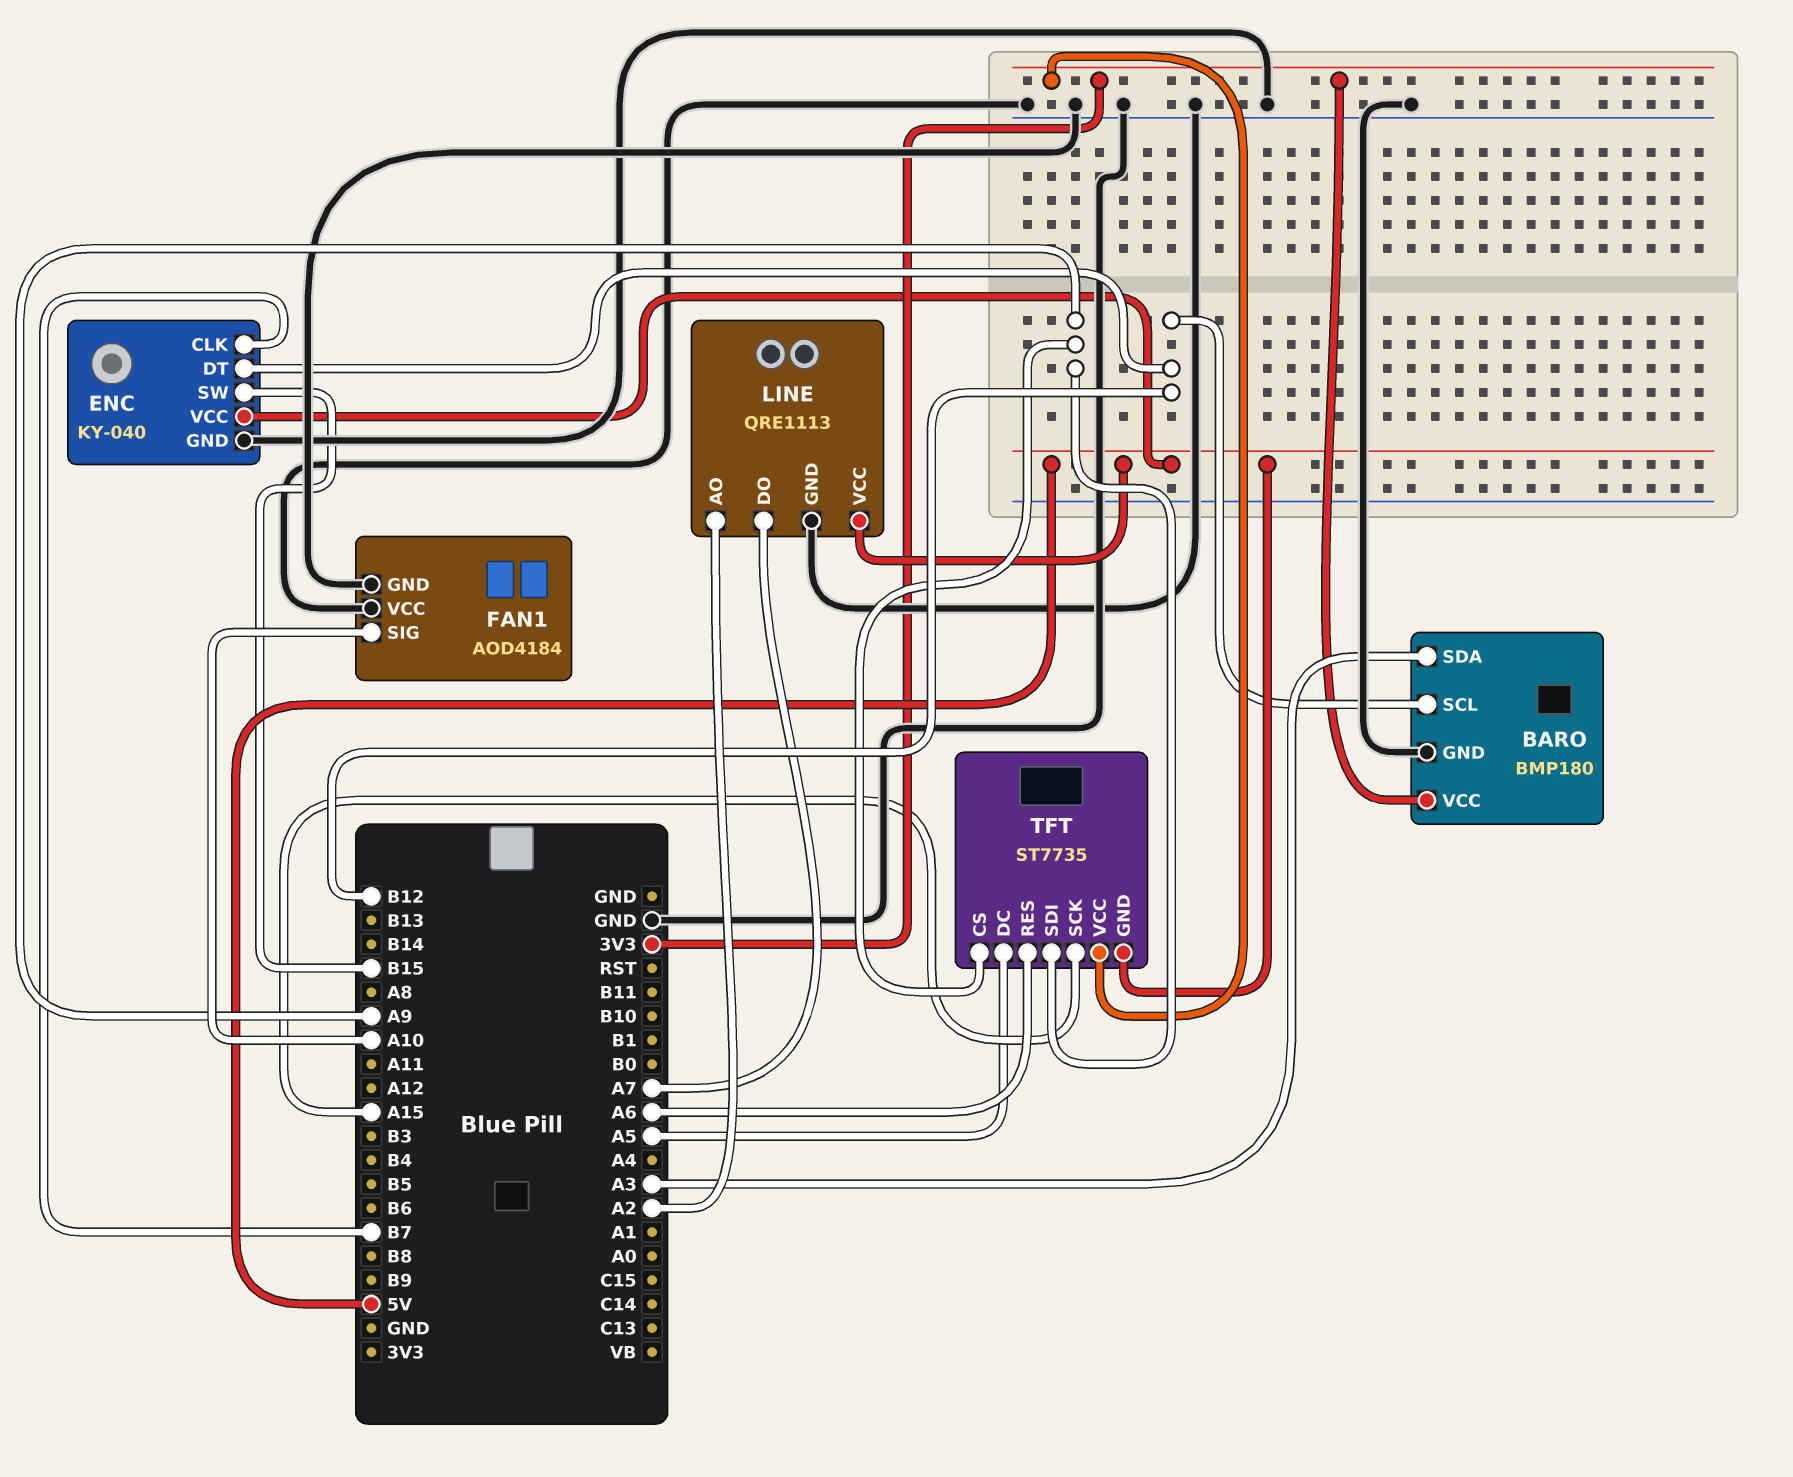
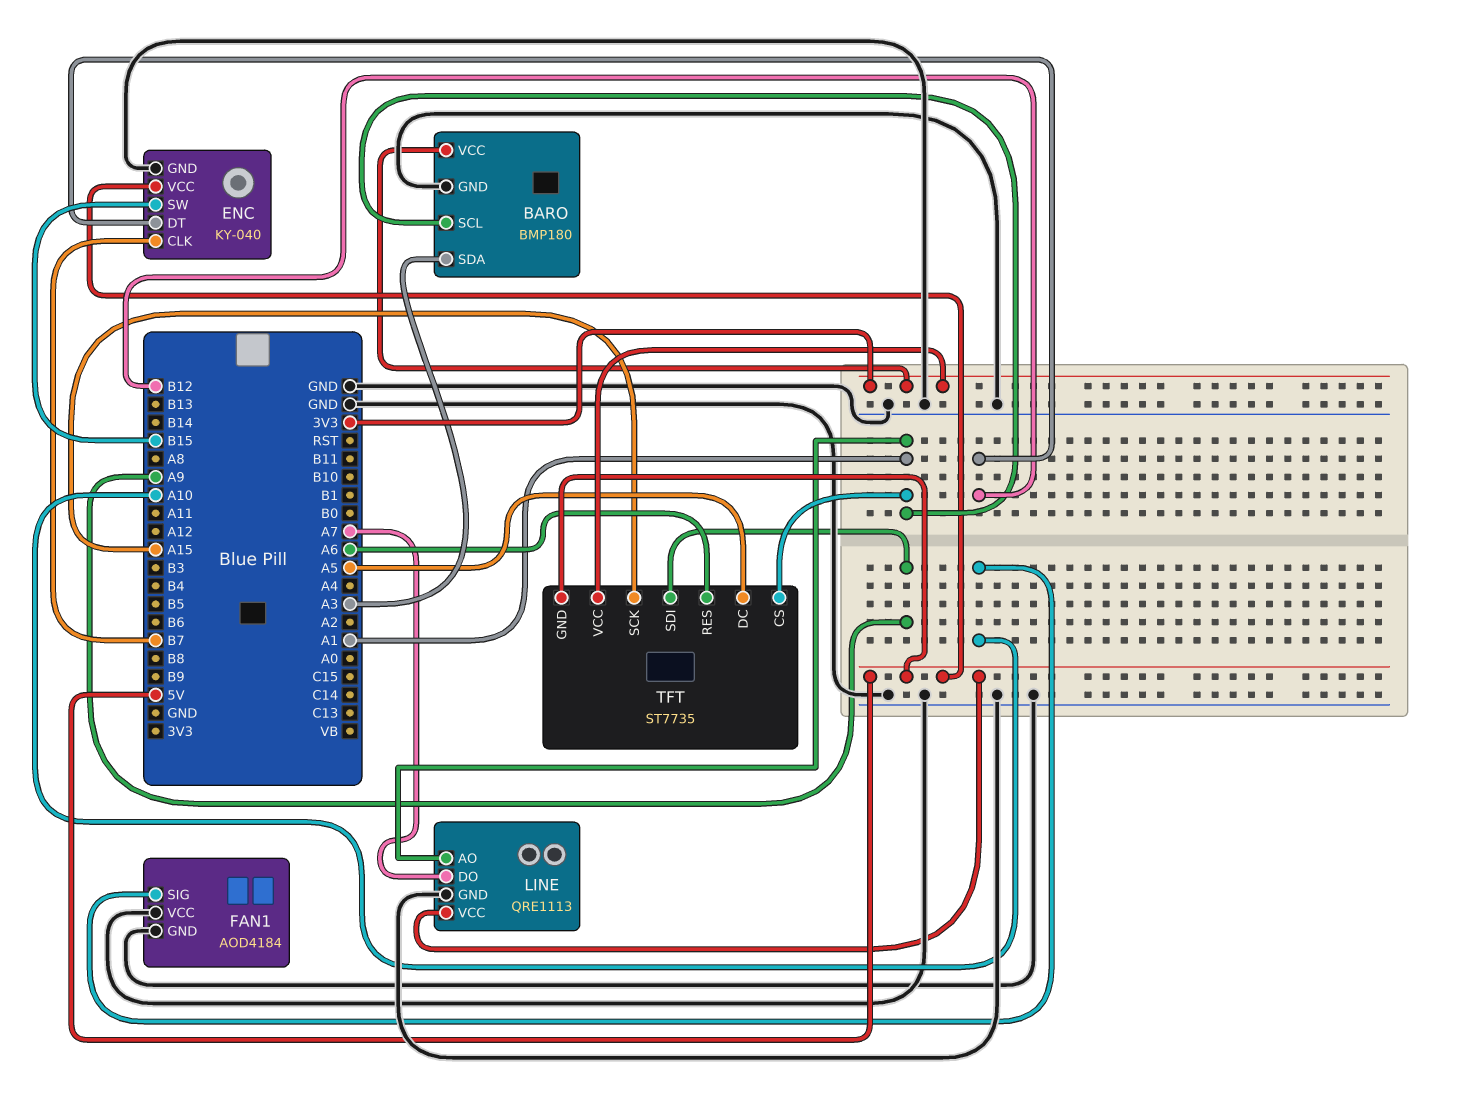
BARO pin SCL: B12 -> A1
LINE pin AO: A2 -> A1
TFT pin CS: A9 -> A1

